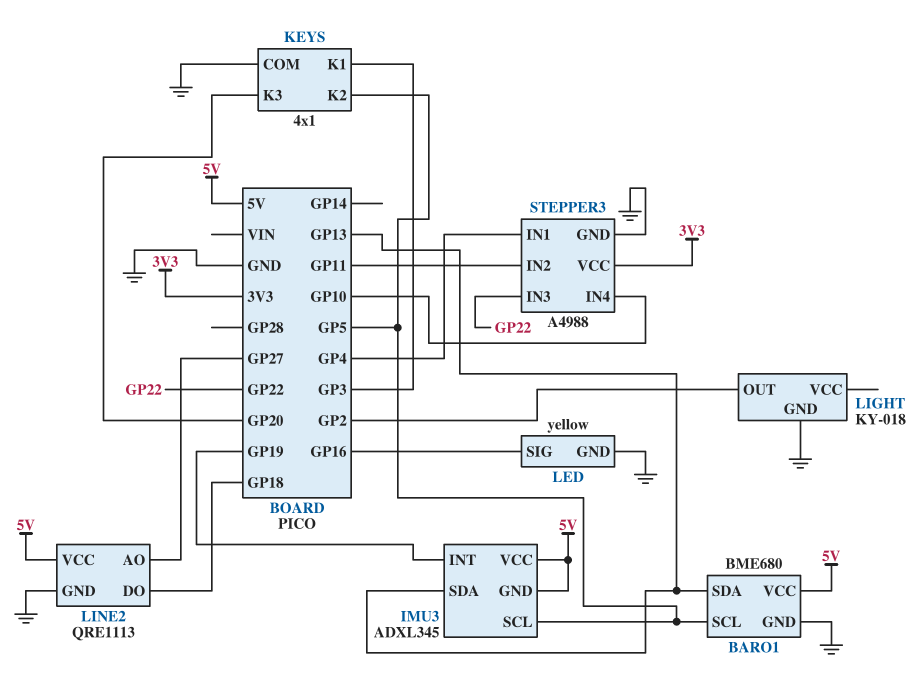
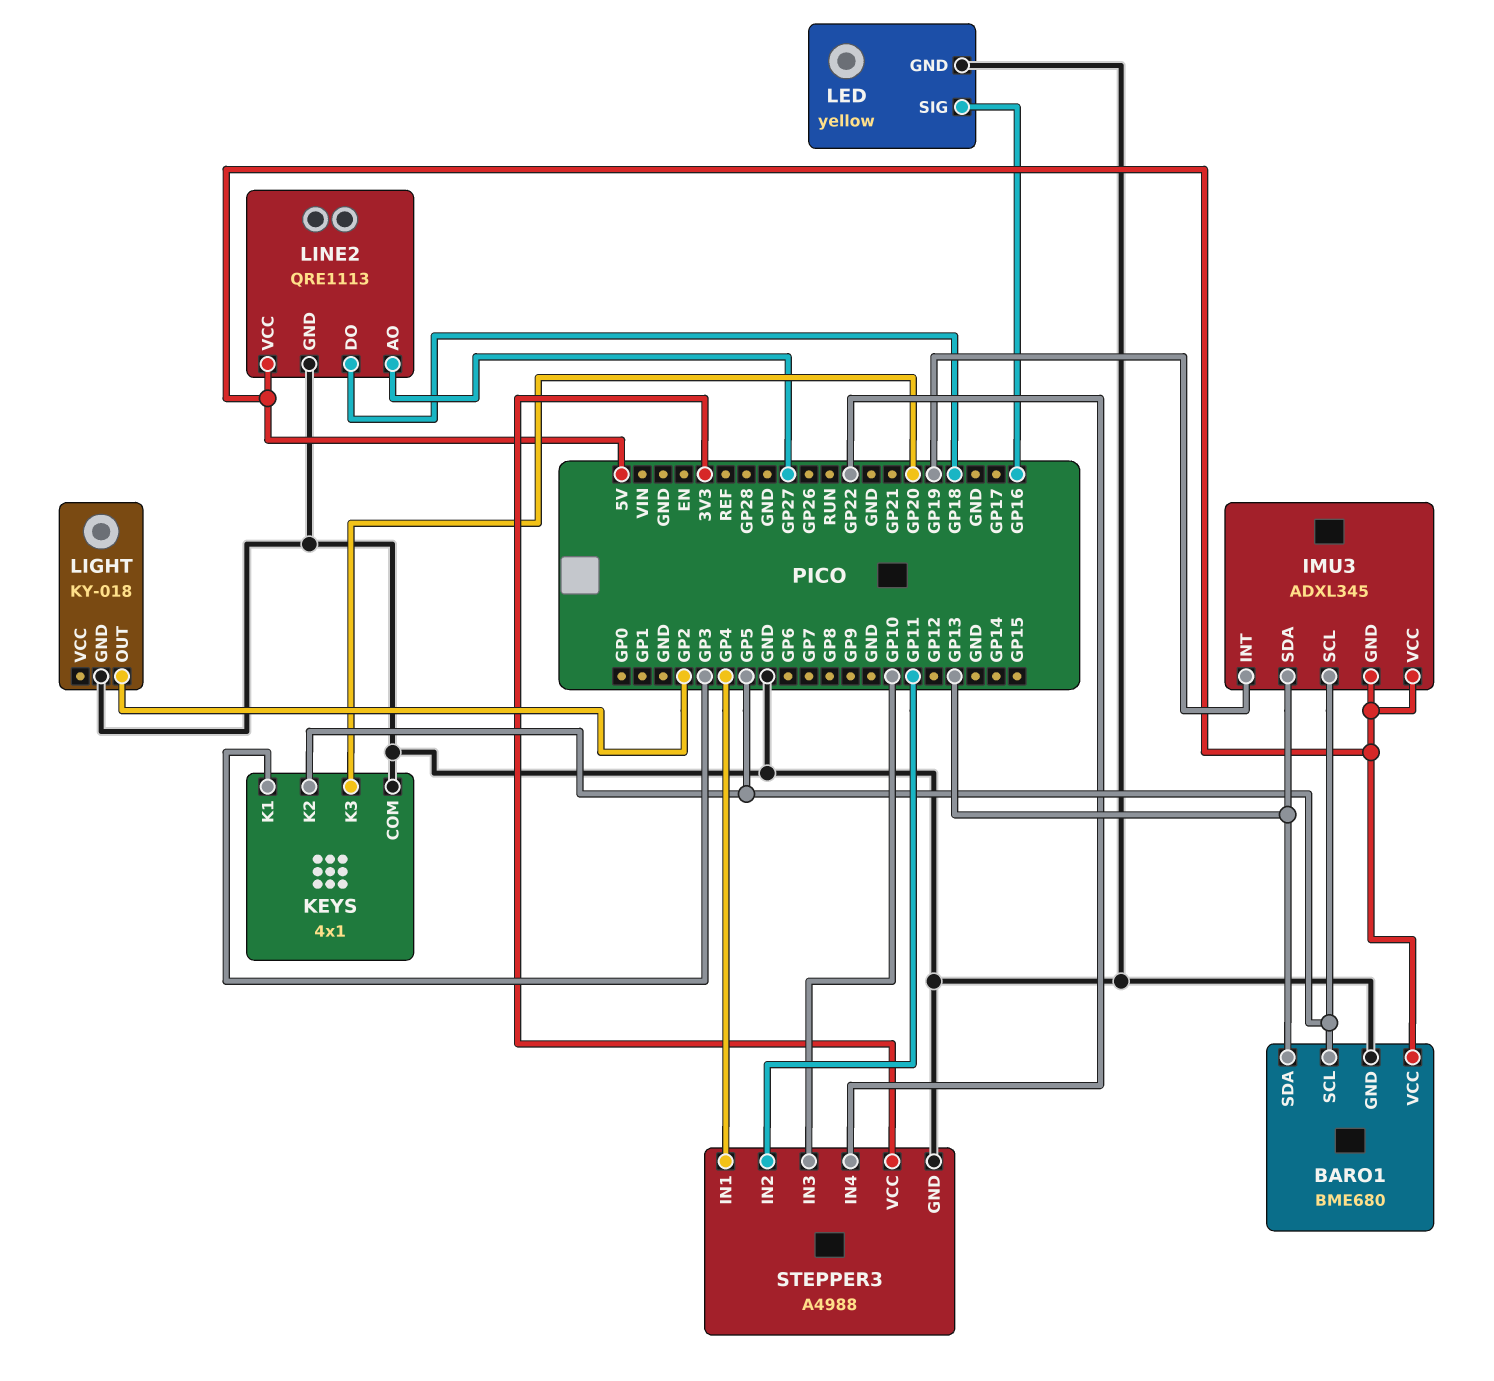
STEPPER3 pin IN3: GP22 -> GP10
STEPPER3 pin IN4: GP10 -> GP22

